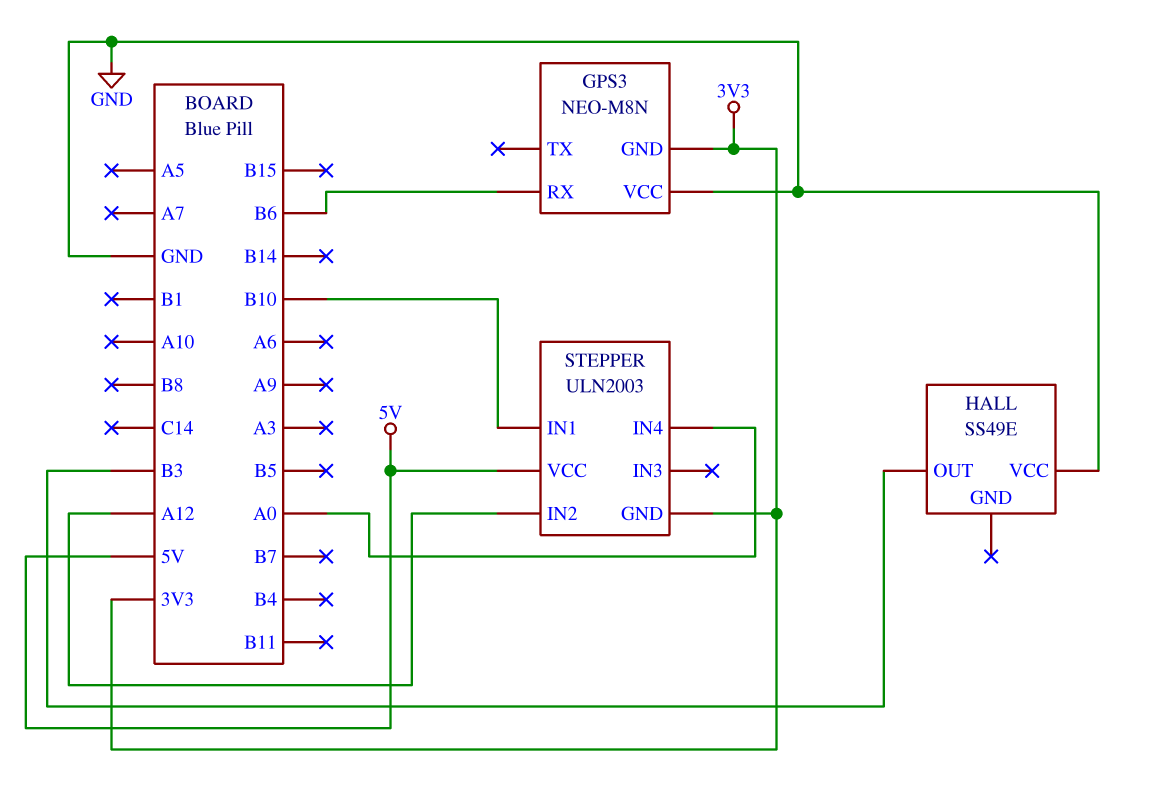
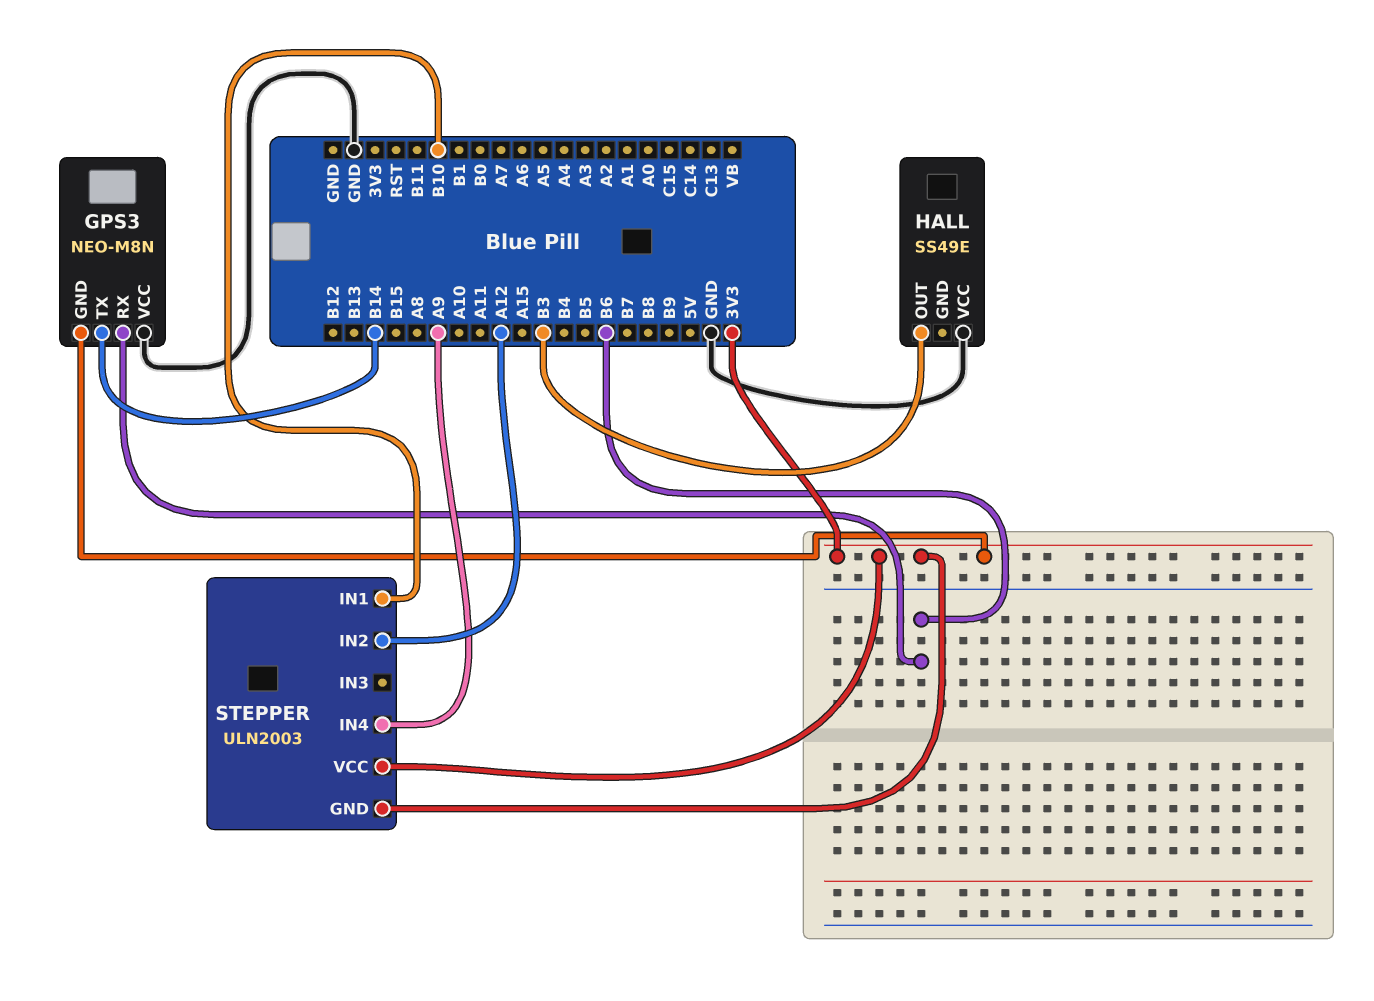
GPS3 pin TX: none -> B14
STEPPER pin IN4: A0 -> A9
STEPPER pin VCC: 5V -> 3V3

